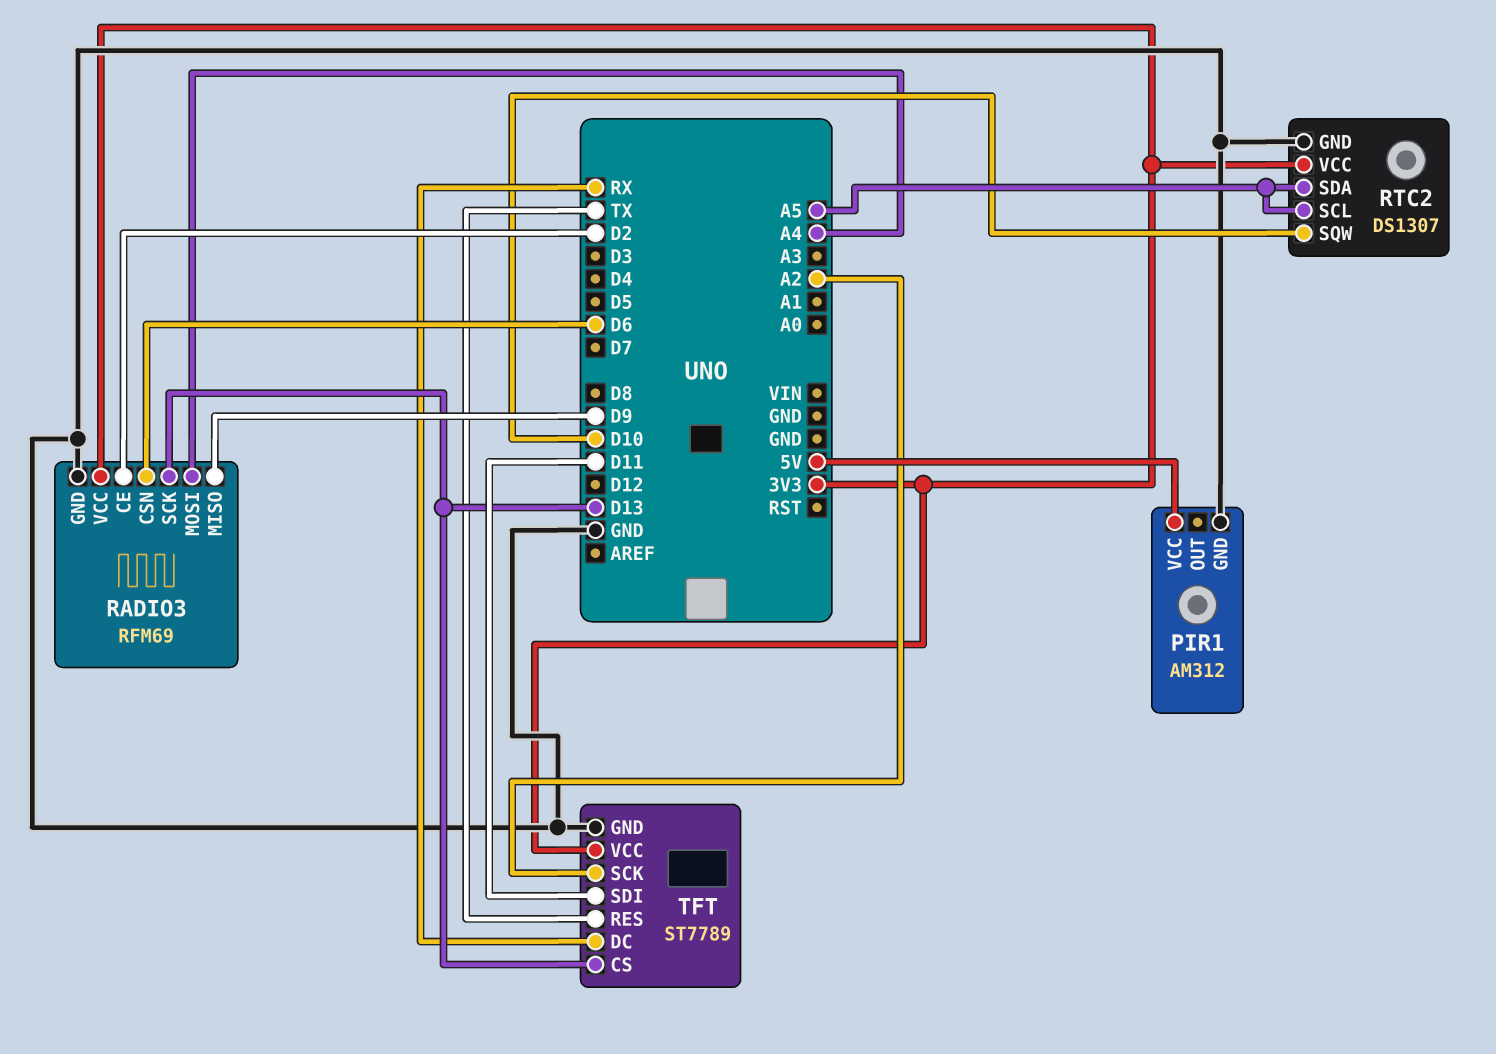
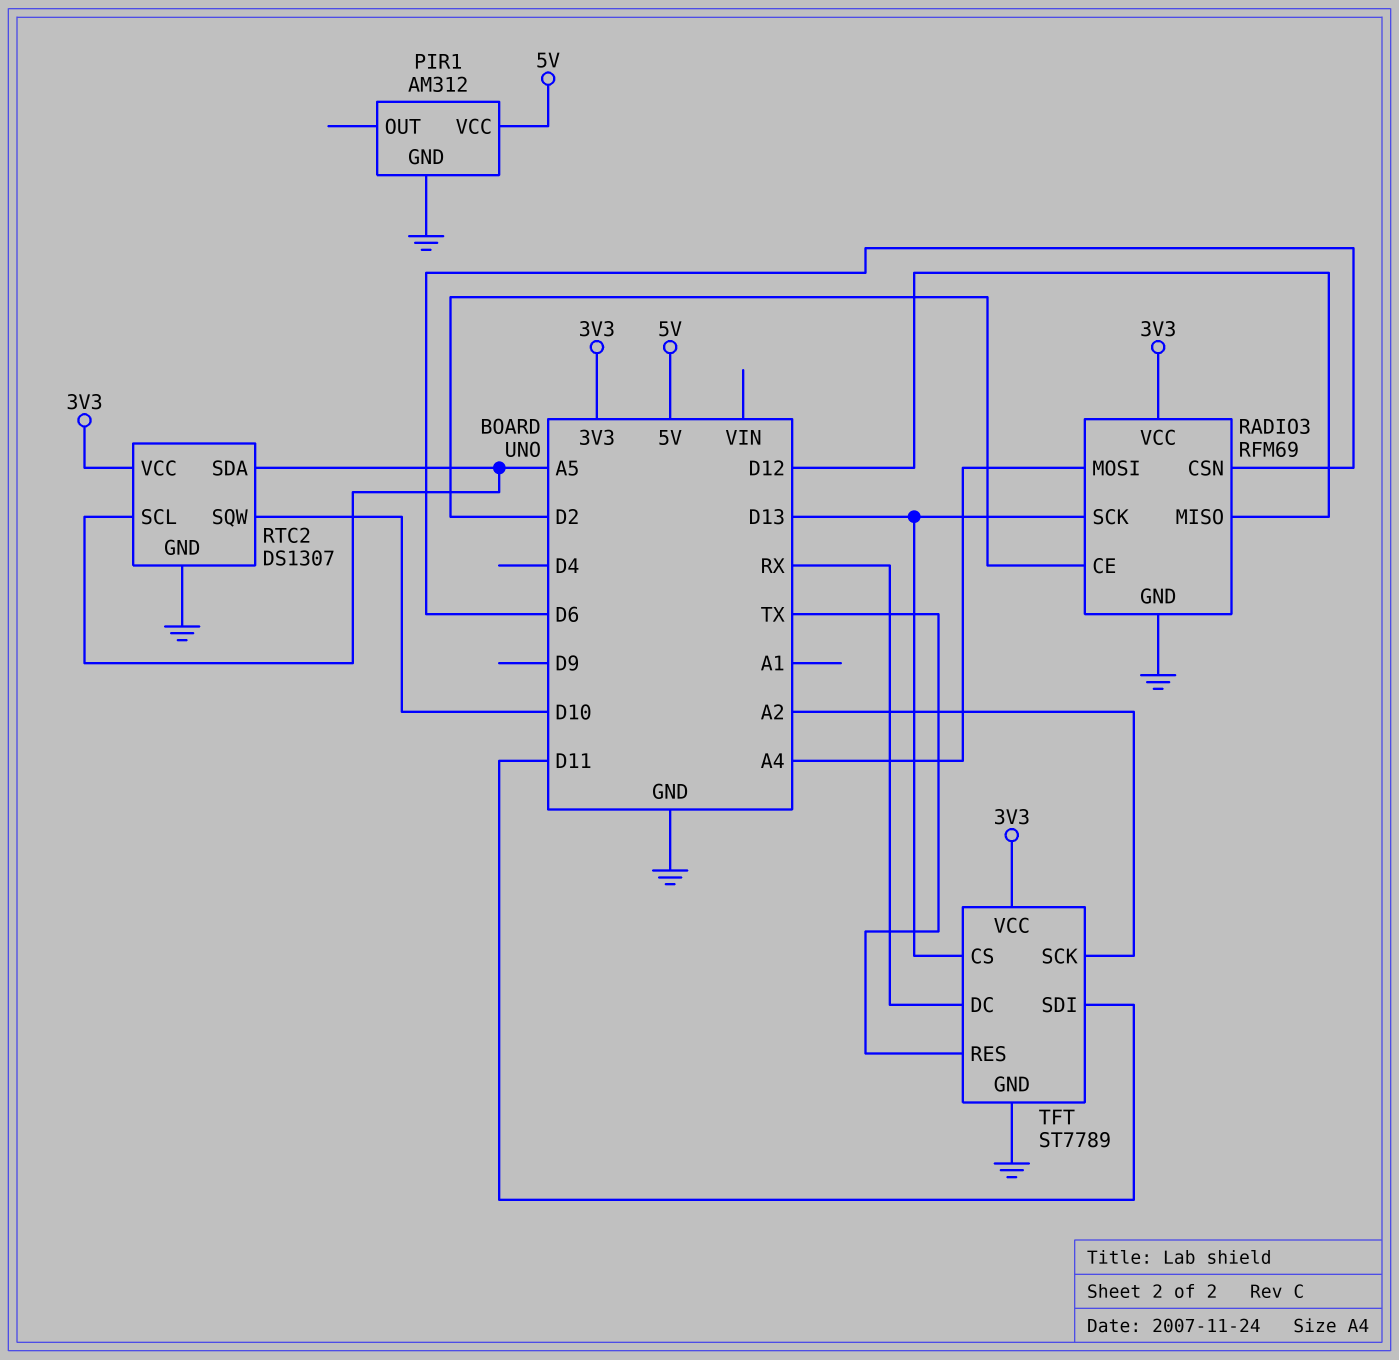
RADIO3 pin MISO: D9 -> D12

